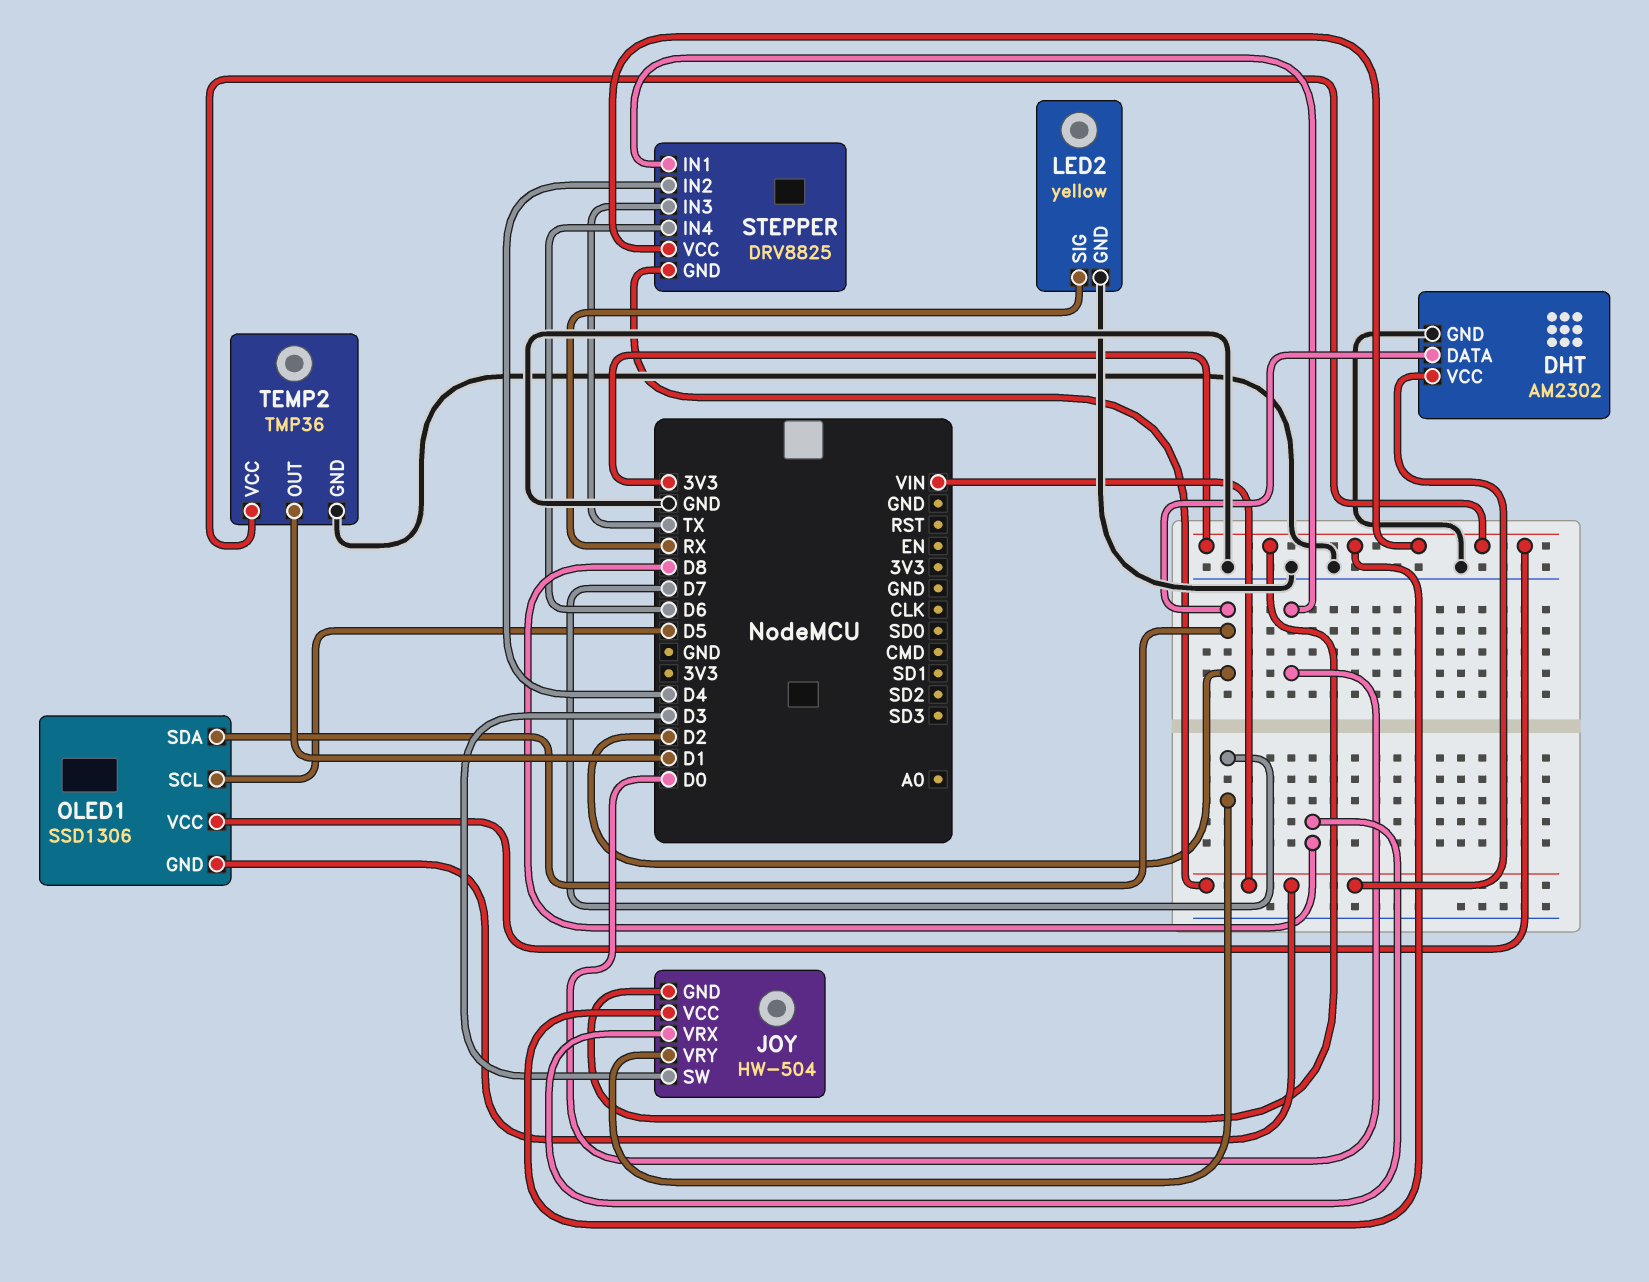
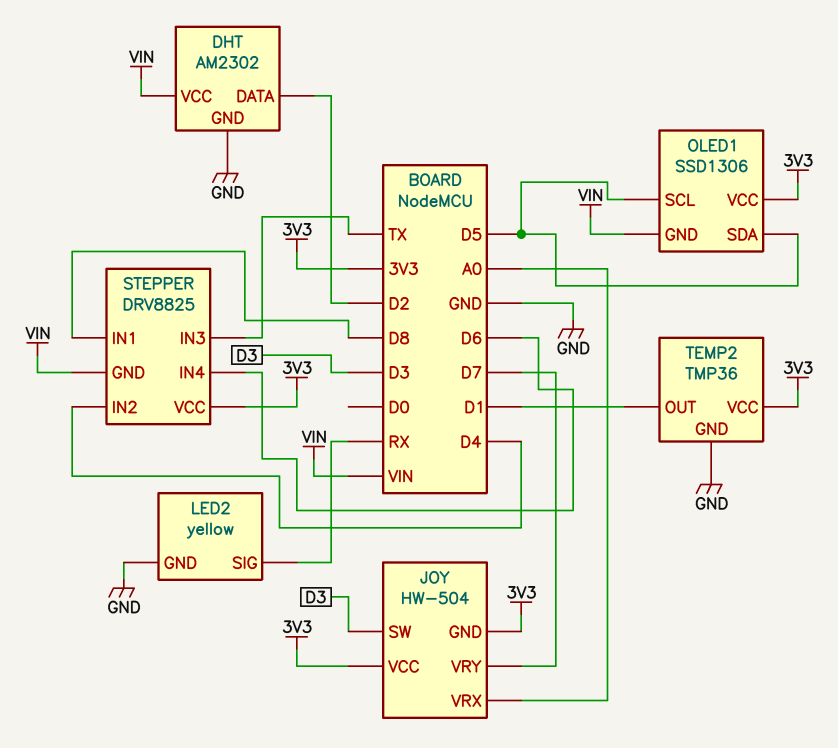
JOY pin VRX: D8 -> A0
OLED1 pin SDA: D2 -> D5
STEPPER pin IN1: D0 -> D8

